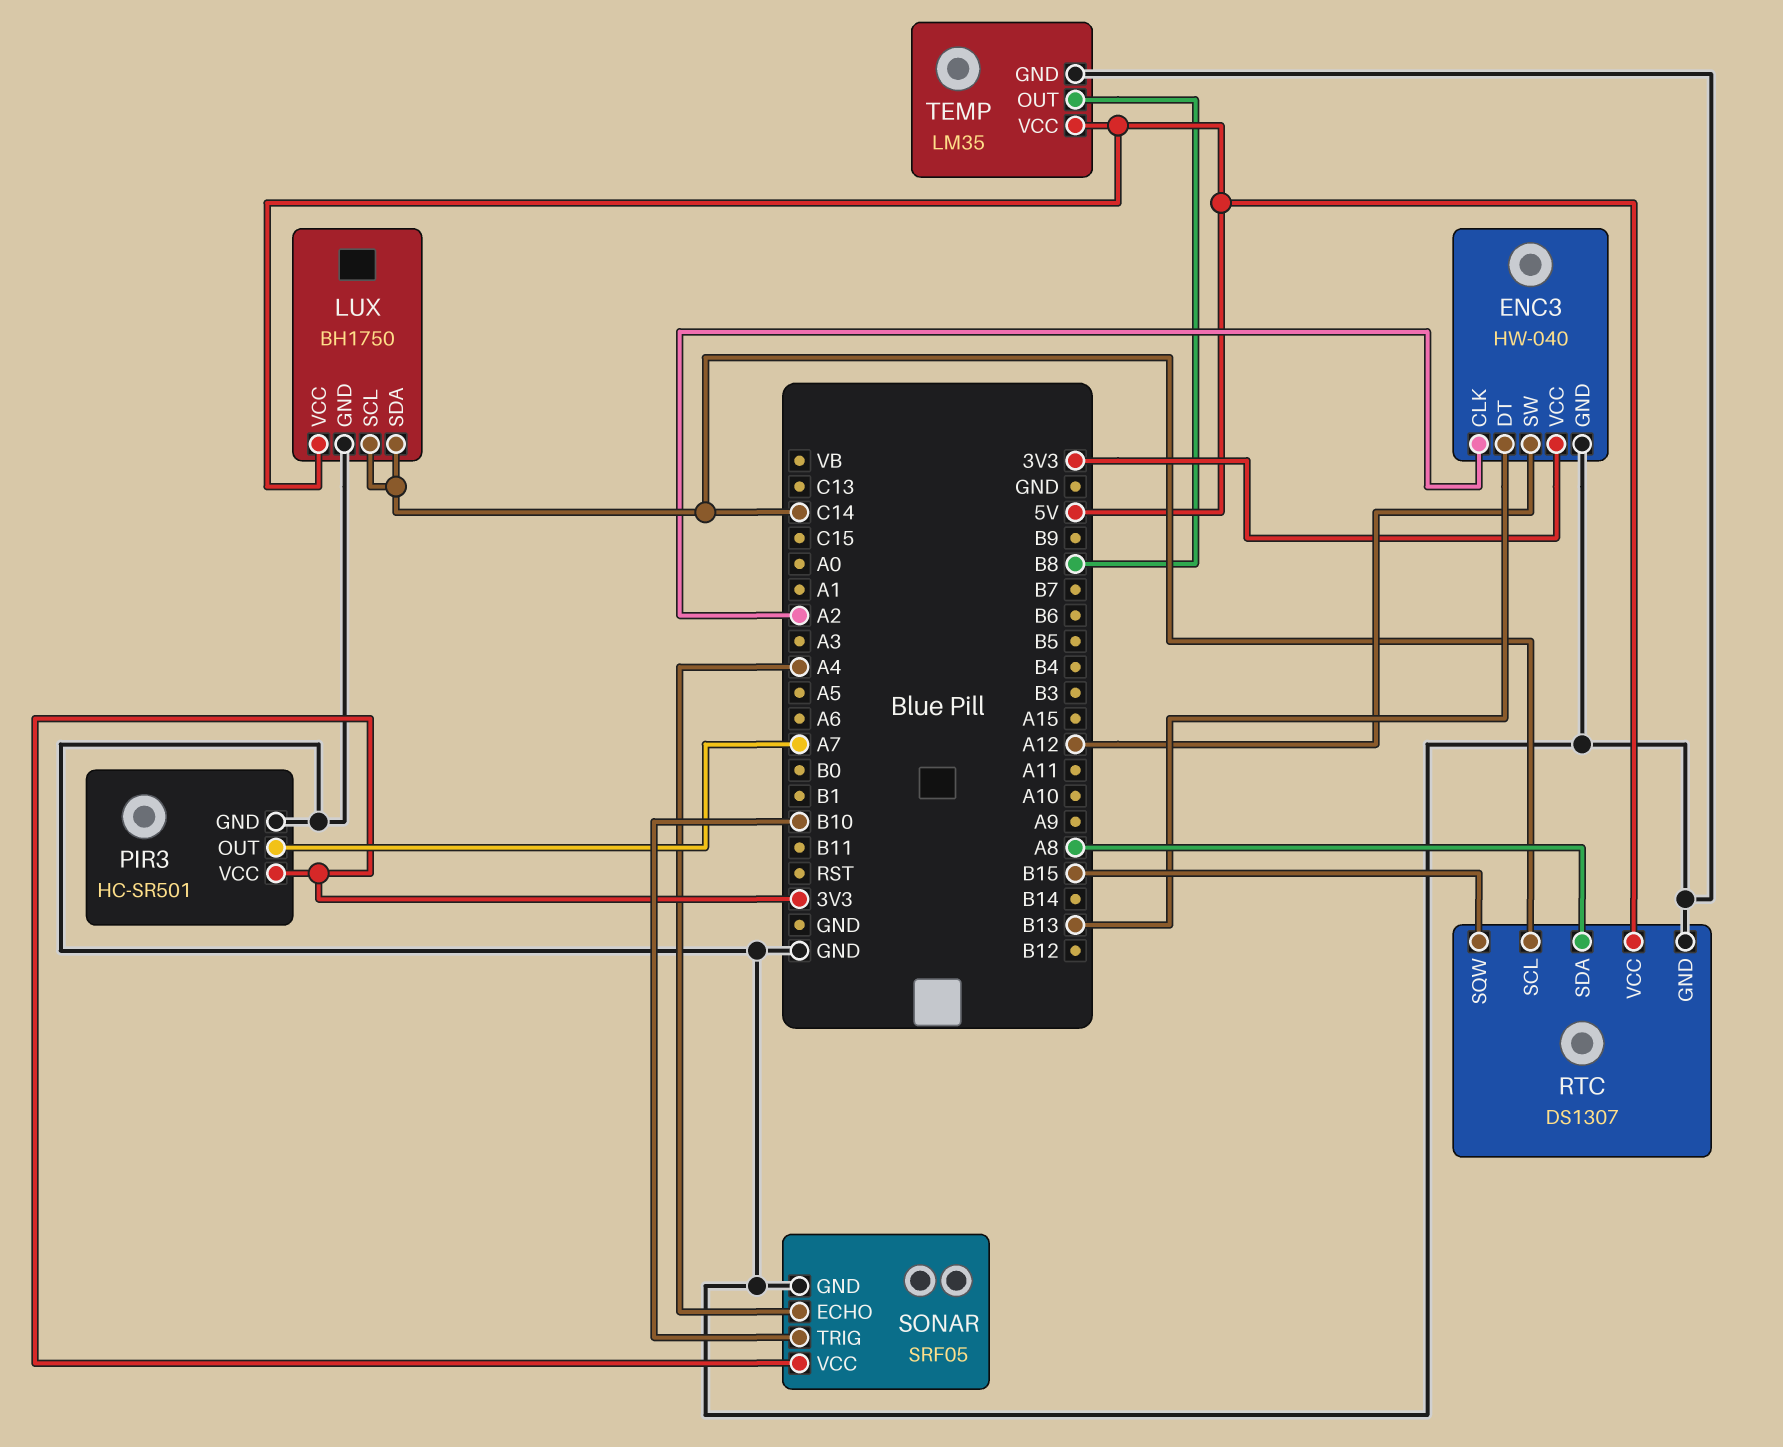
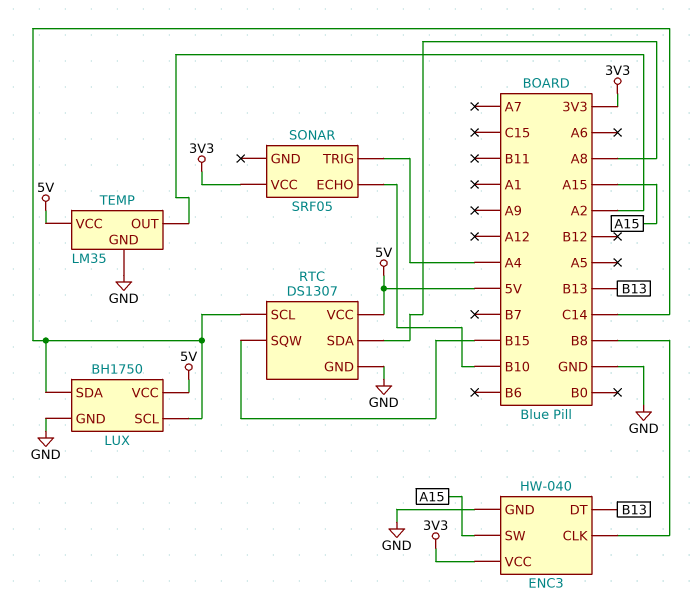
ENC3 pin CLK: A2 -> B8
ENC3 pin SW: A12 -> A15
PIR3: HC-SR501 -> none
PIR3 pin GND: GND -> none
PIR3 pin OUT: A7 -> none
PIR3 pin VCC: 3V3 -> none
SONAR pin ECHO: A4 -> B10
SONAR pin GND: GND -> none
SONAR pin TRIG: B10 -> A4
TEMP pin OUT: B8 -> A2

